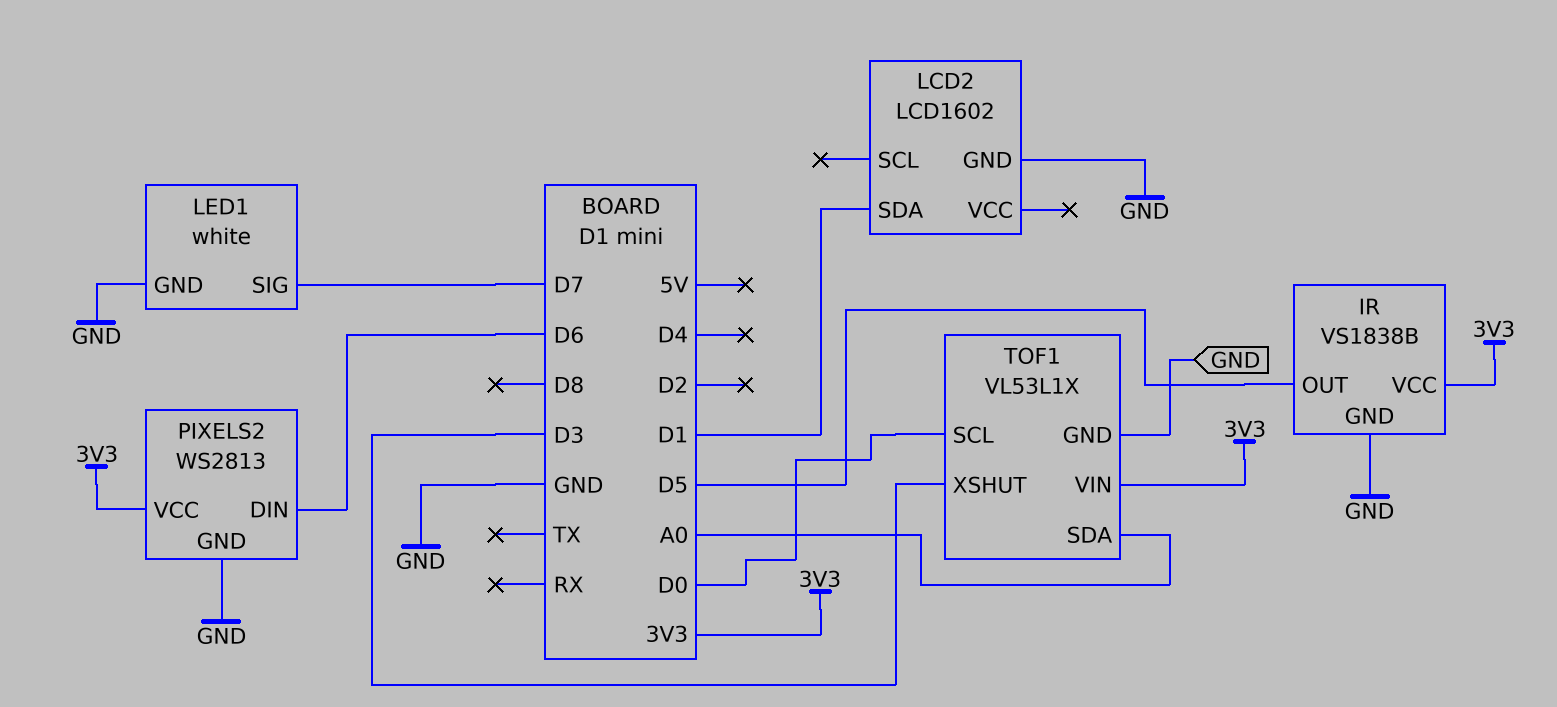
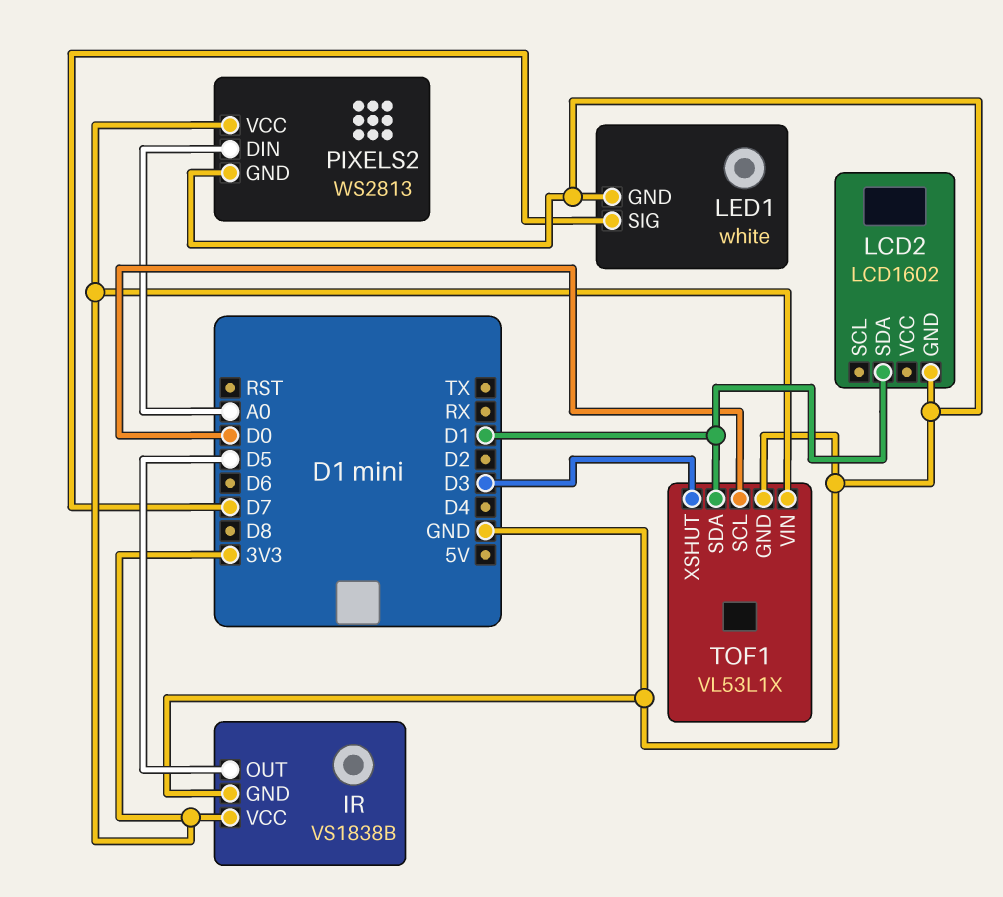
PIXELS2 pin DIN: D6 -> A0
TOF1 pin SDA: A0 -> D1

